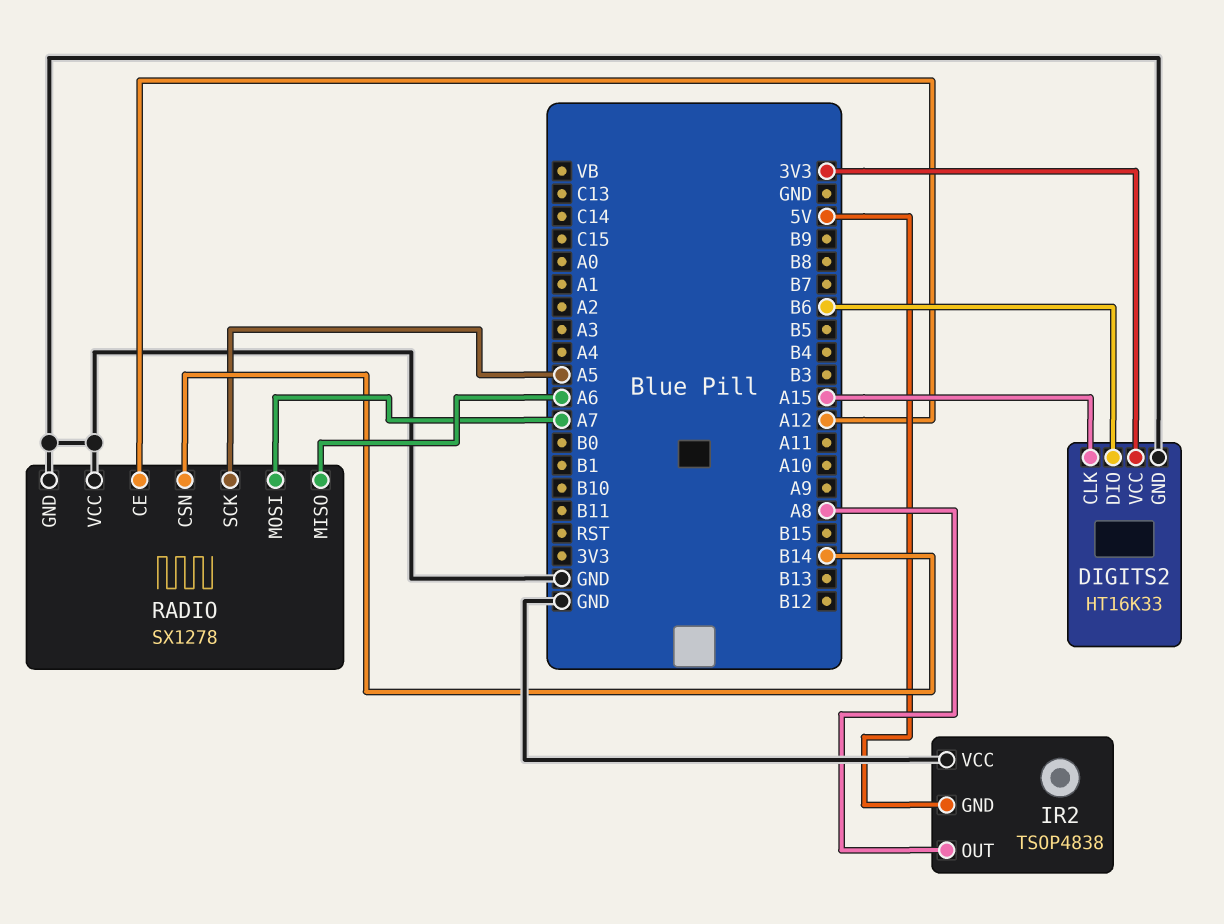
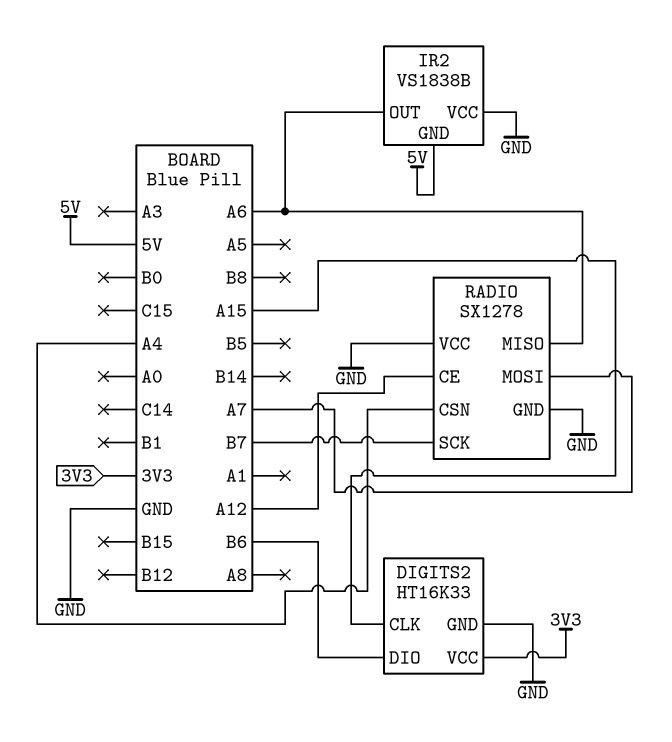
IR2: TSOP4838 -> VS1838B
IR2 pin OUT: A8 -> A6
RADIO pin CSN: B14 -> A4
RADIO pin SCK: A5 -> B7

